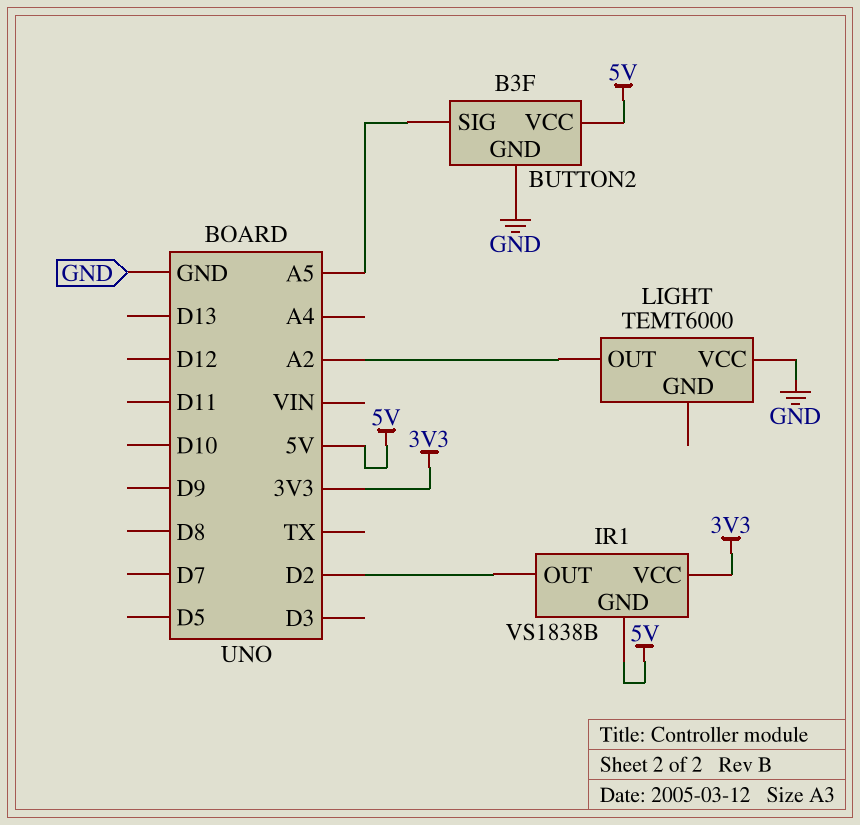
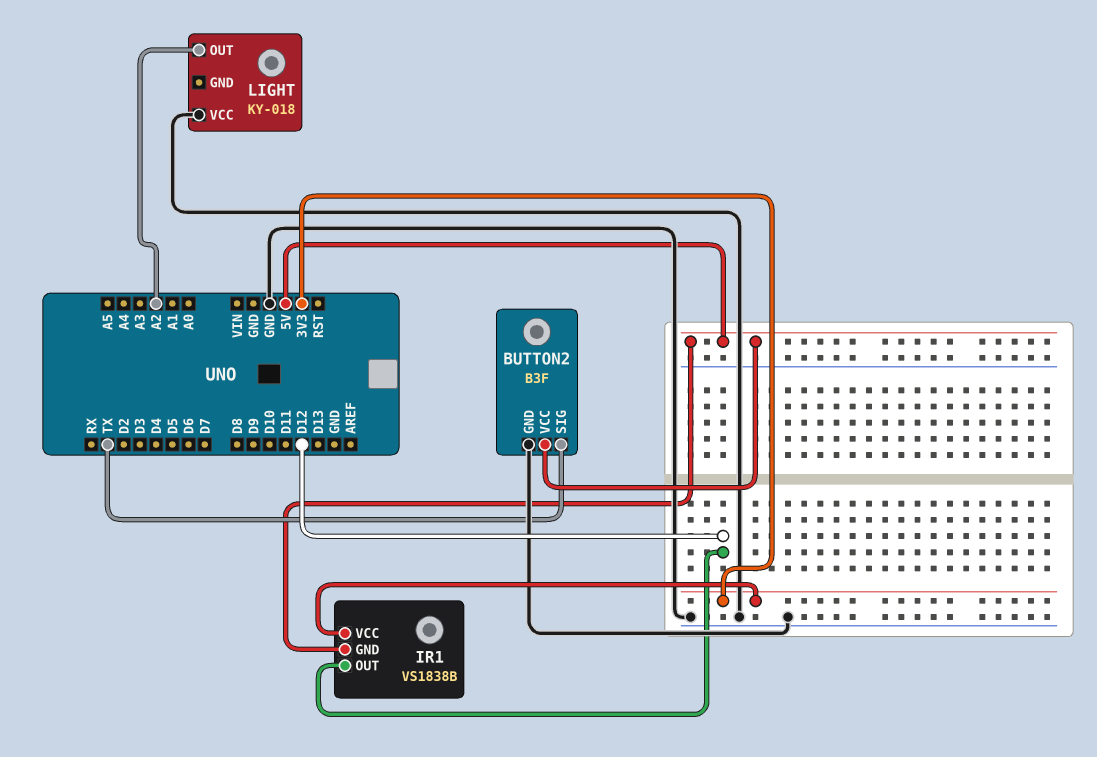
BUTTON2 pin SIG: A5 -> TX
IR1 pin OUT: D2 -> D12
LIGHT: TEMT6000 -> KY-018

